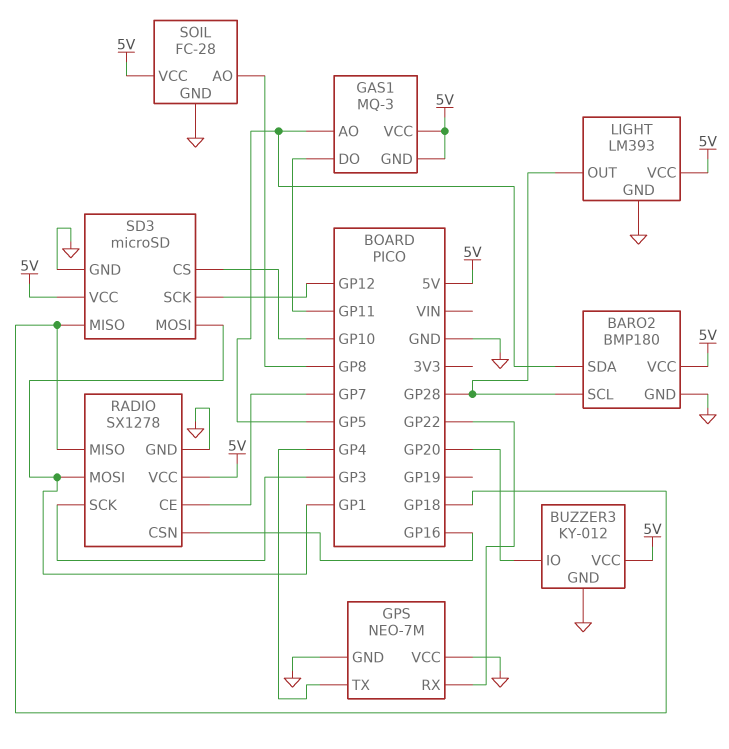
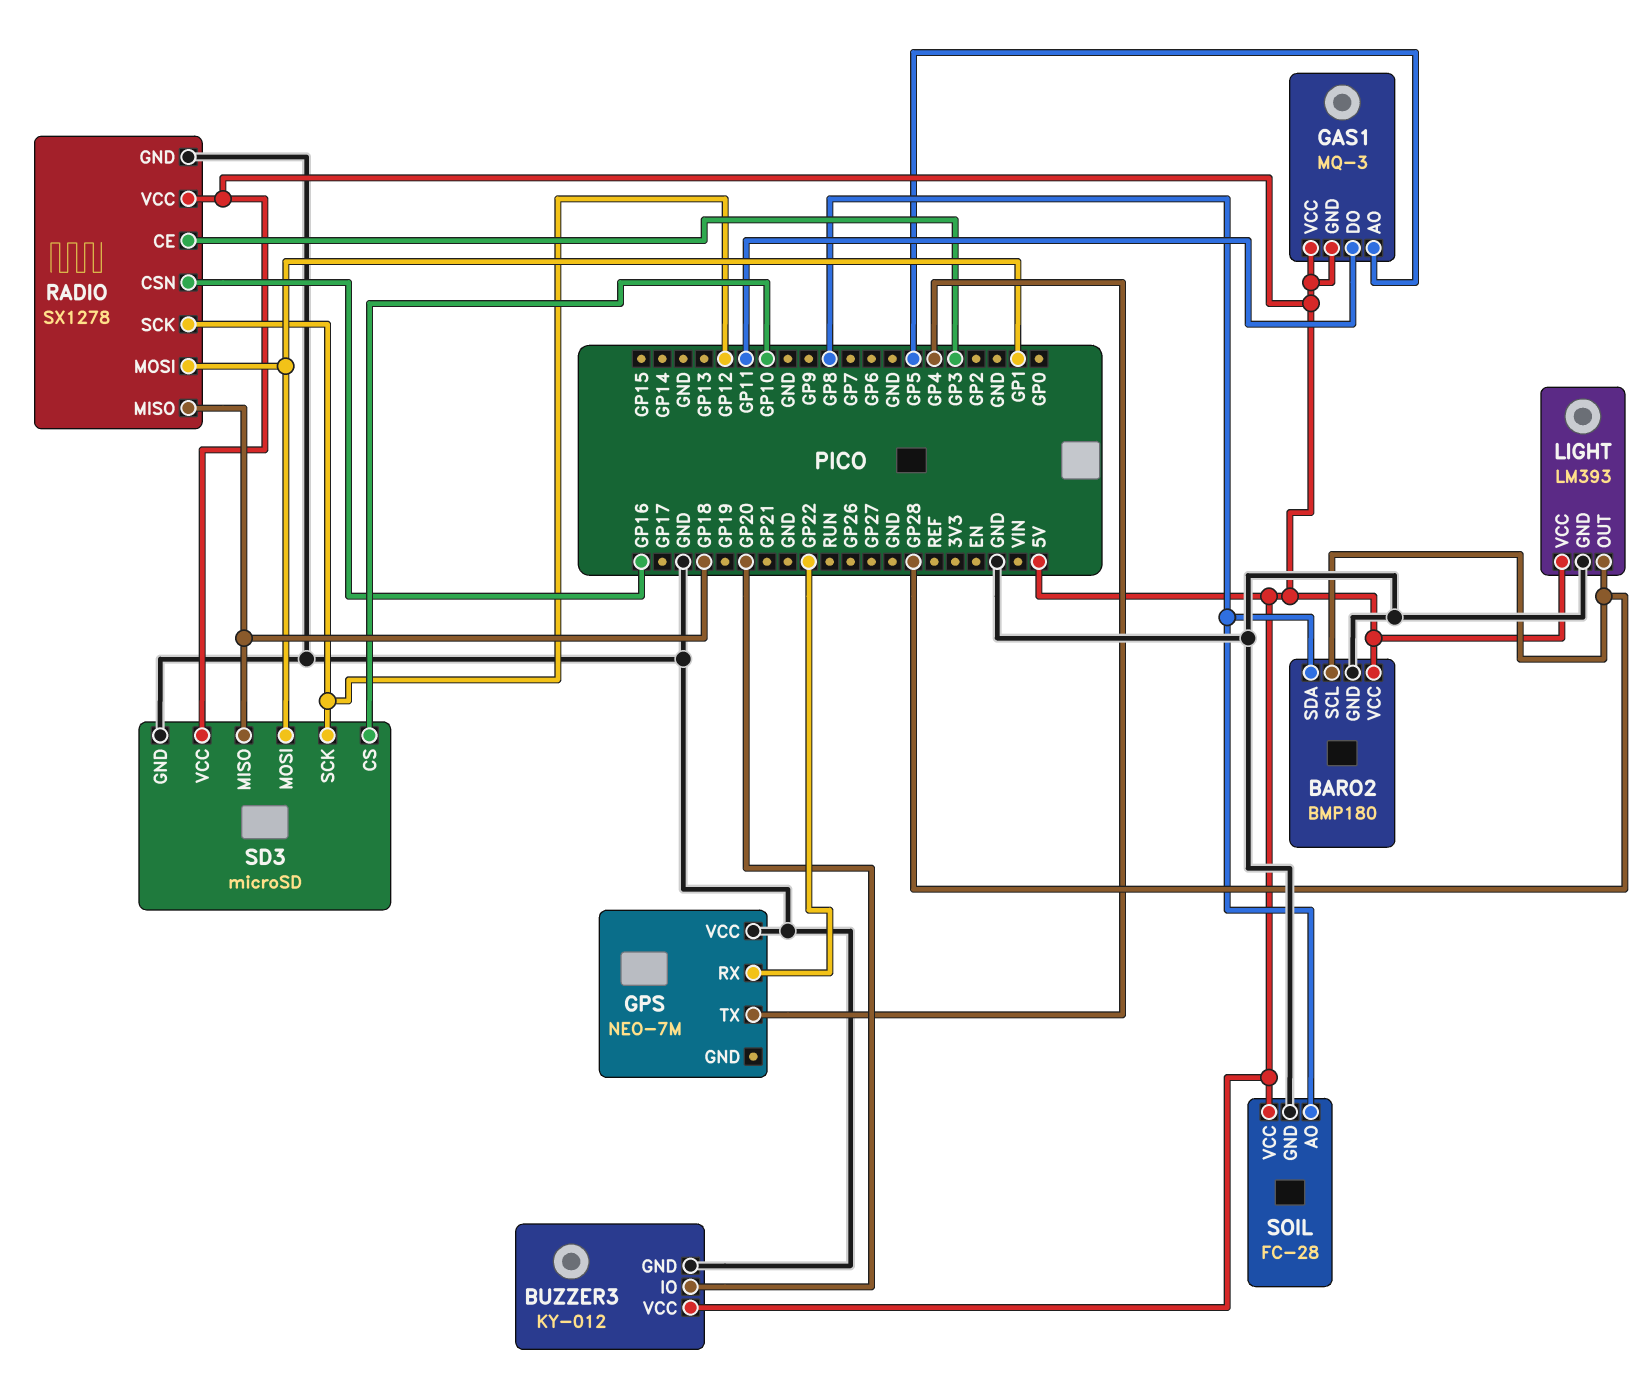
BARO2 pin SDA: GP5 -> GP8
GPS pin GND: GND -> none
RADIO pin CE: GP7 -> GP3
RADIO pin SCK: GP3 -> GP12

